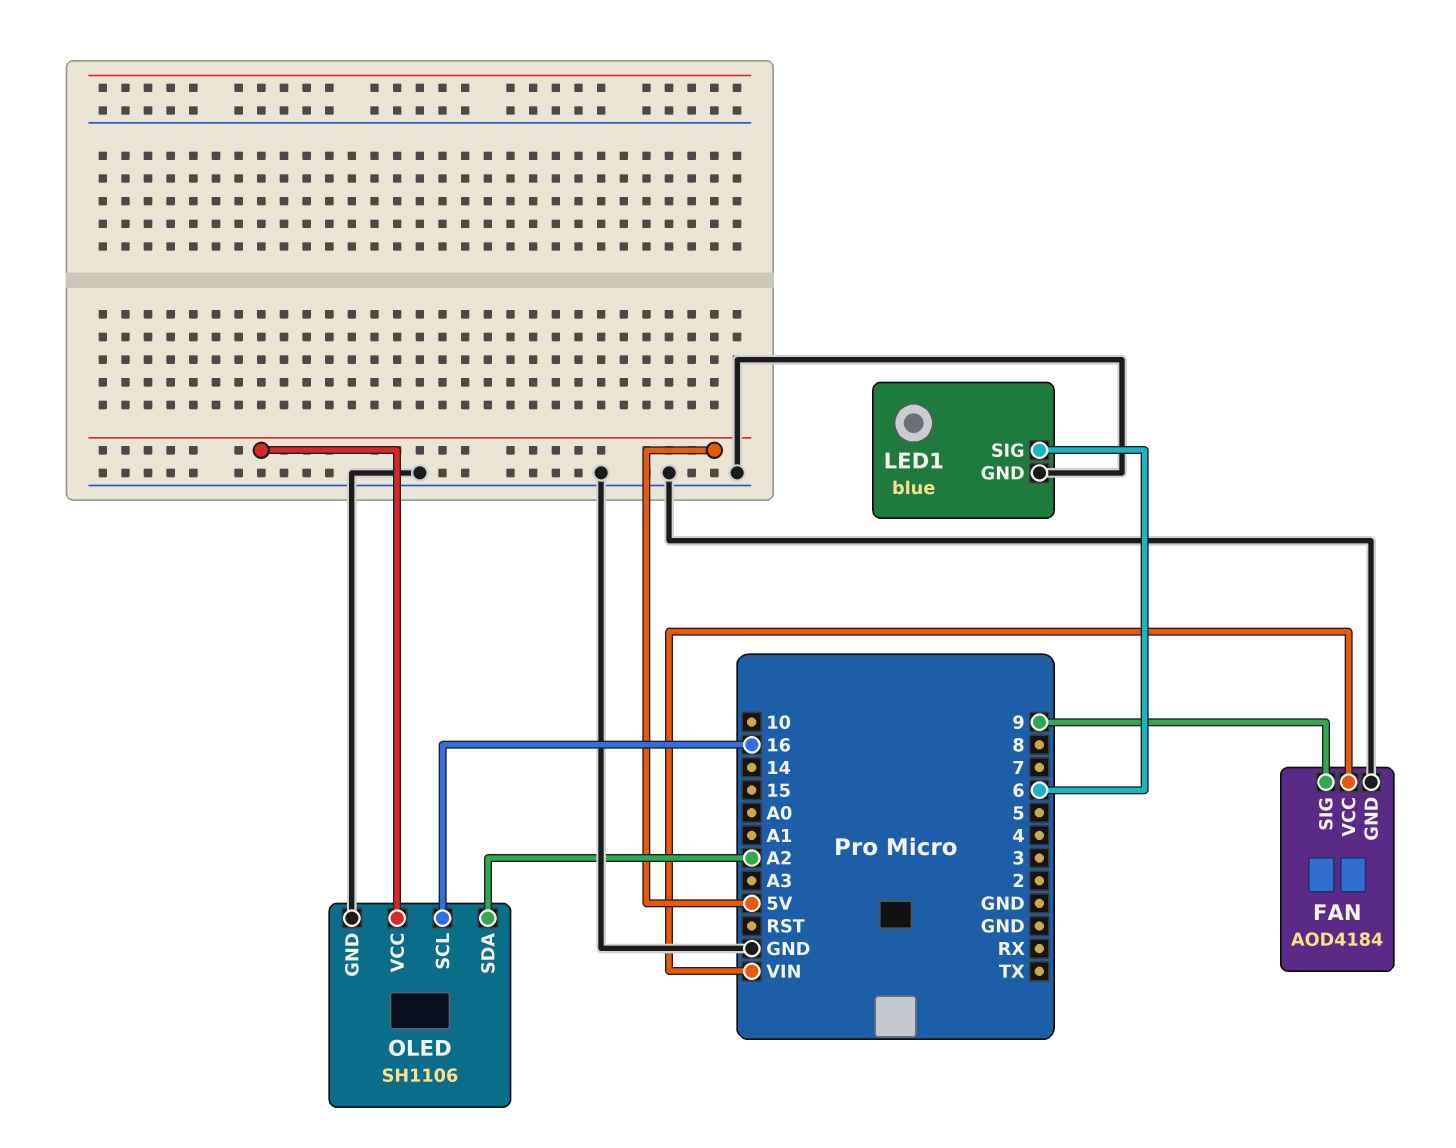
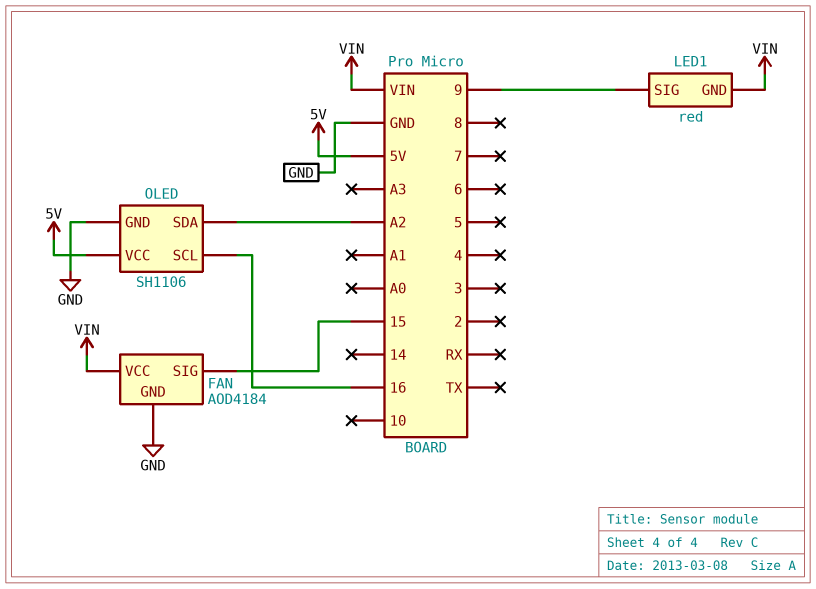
FAN pin SIG: 9 -> 15
LED1: blue -> red
LED1 pin GND: GND -> VIN
LED1 pin SIG: 6 -> 9

